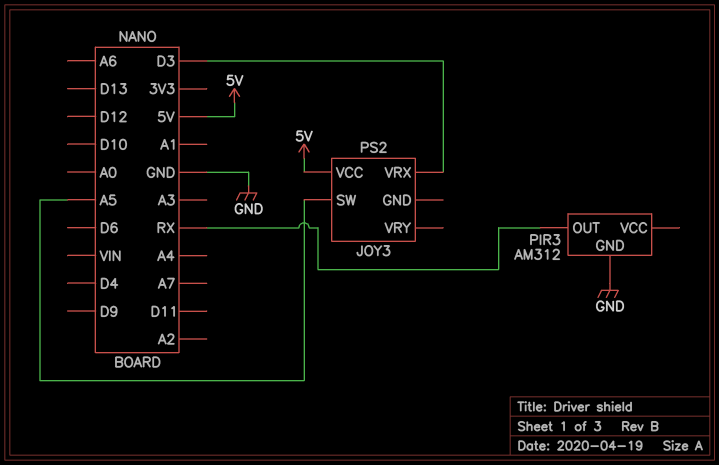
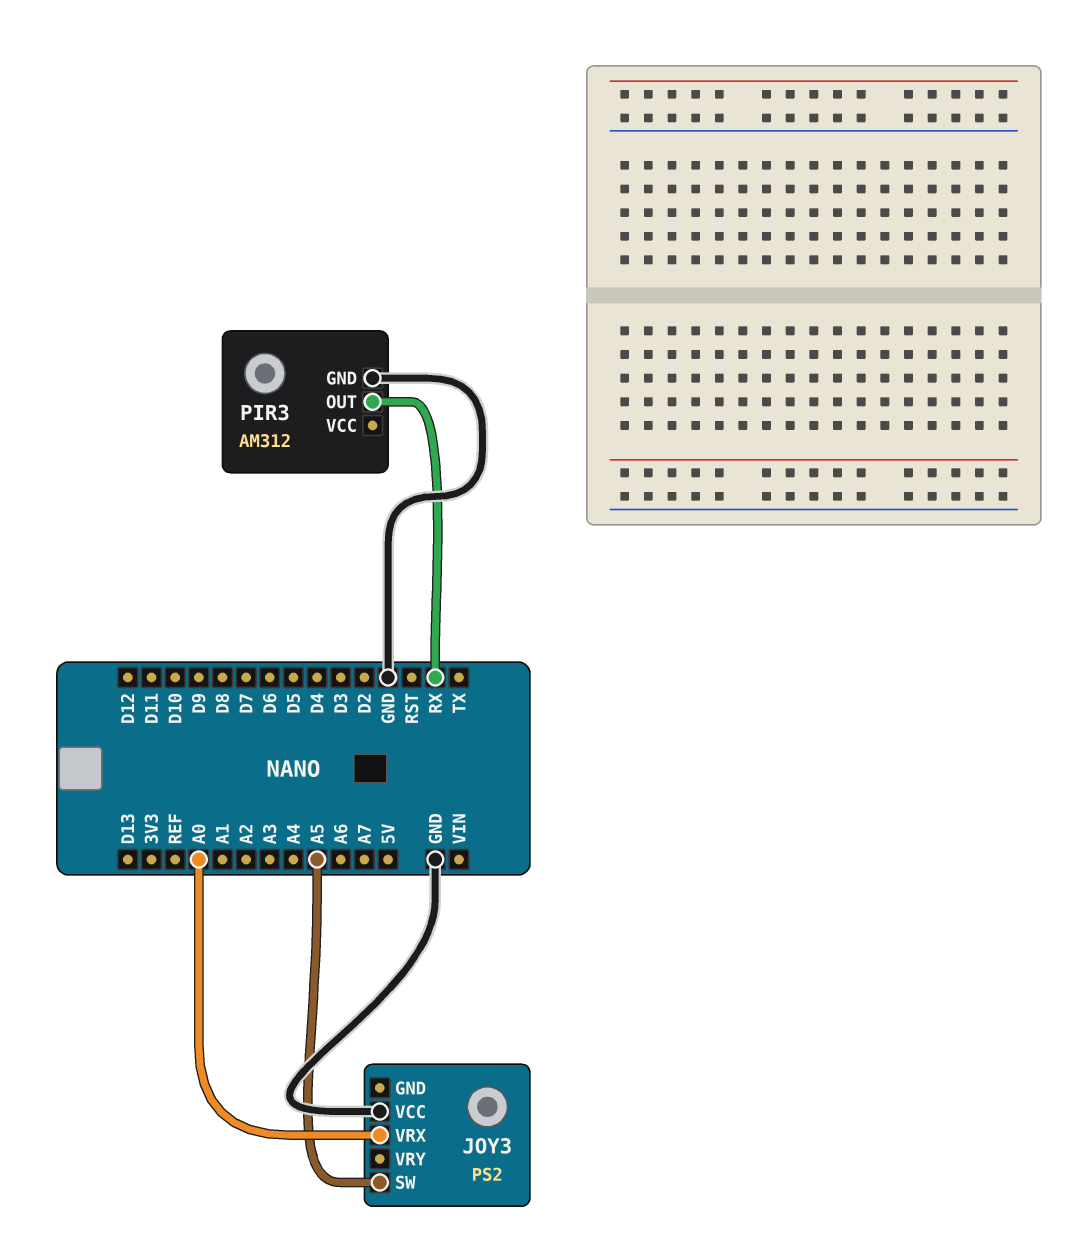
JOY3 pin VCC: 5V -> GND
JOY3 pin VRX: D3 -> A0

